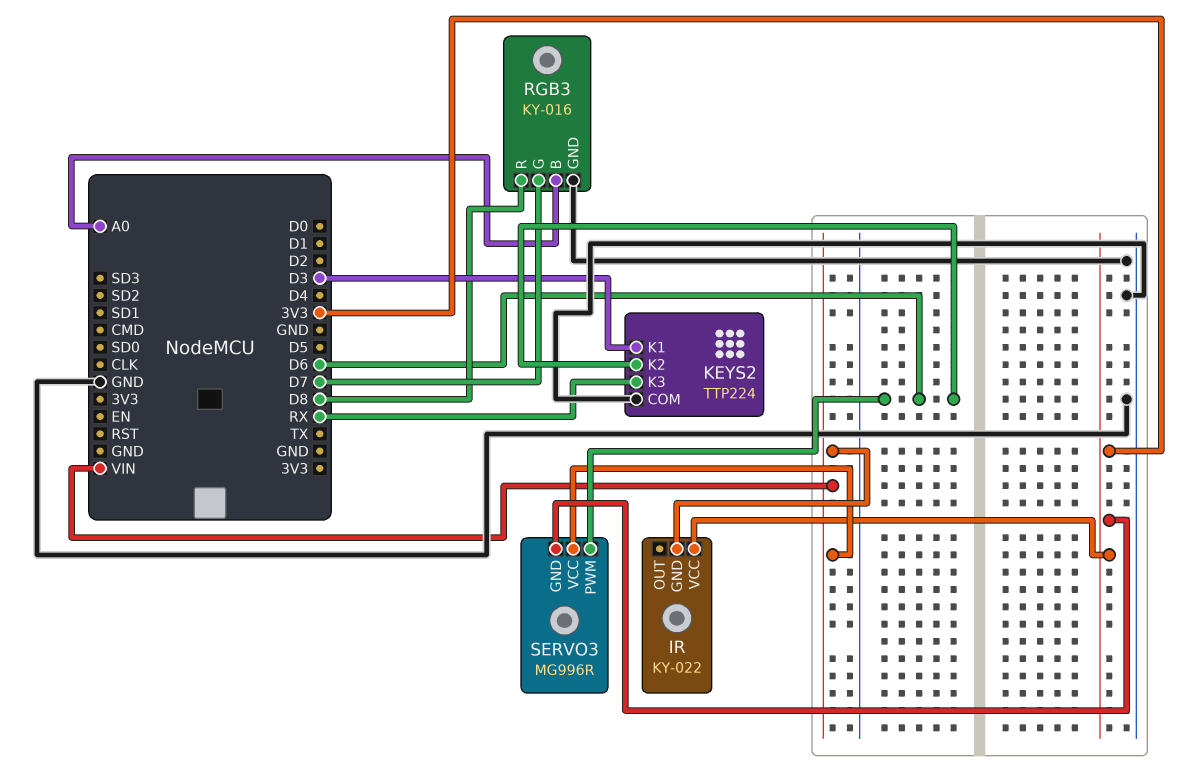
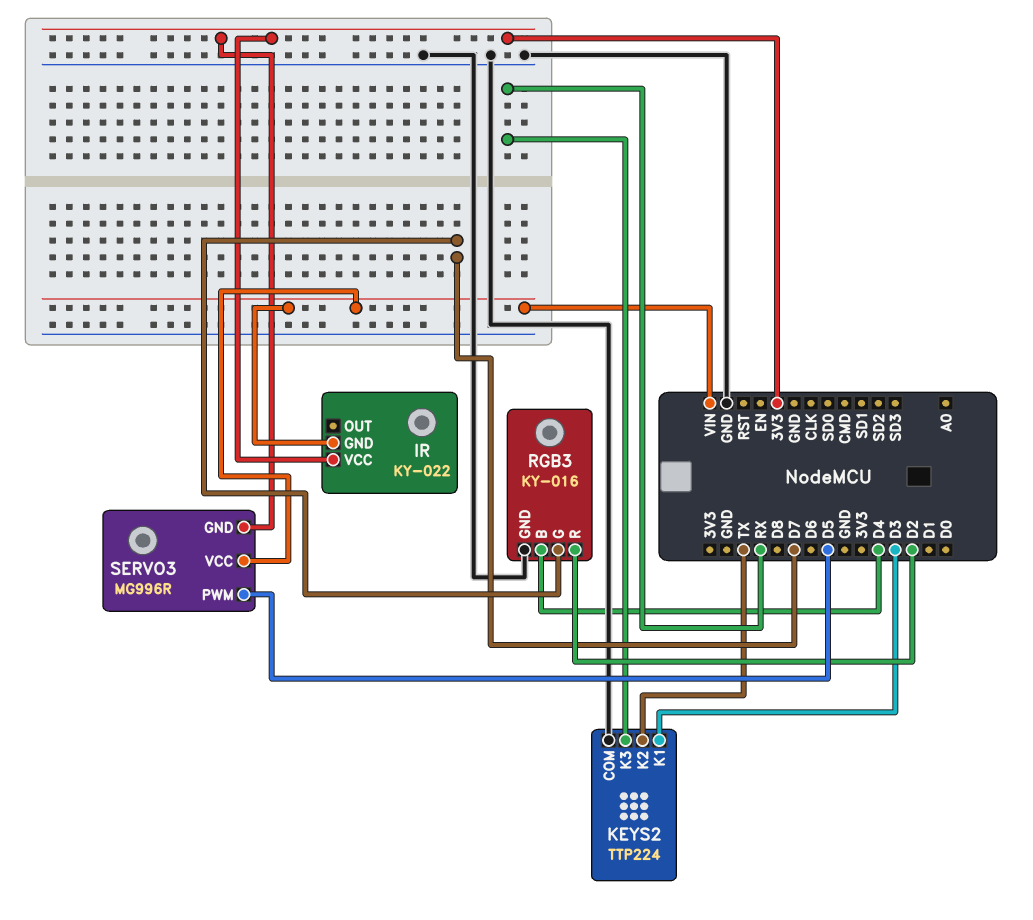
KEYS2 pin K2: D6 -> TX
RGB3 pin B: A0 -> D4
RGB3 pin R: D8 -> D2
SERVO3 pin PWM: D6 -> D5

